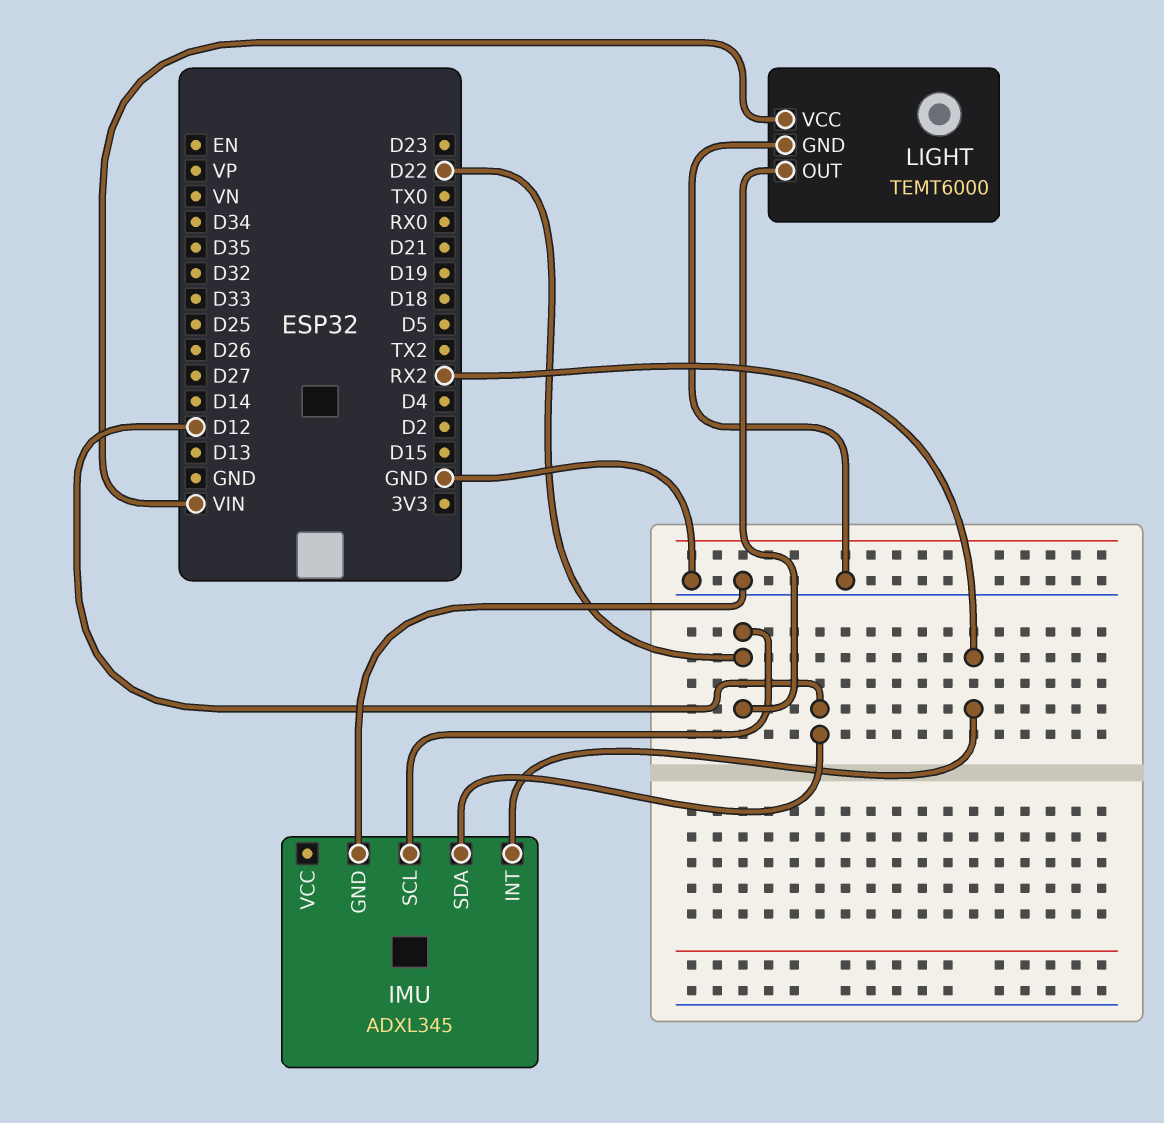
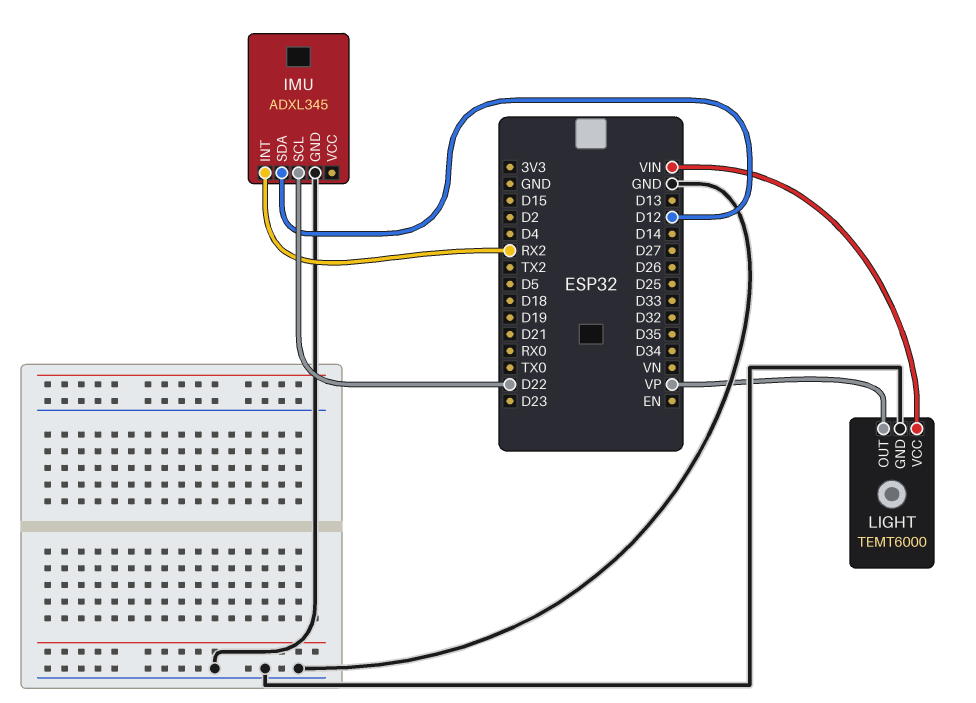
LIGHT pin OUT: D22 -> VP

